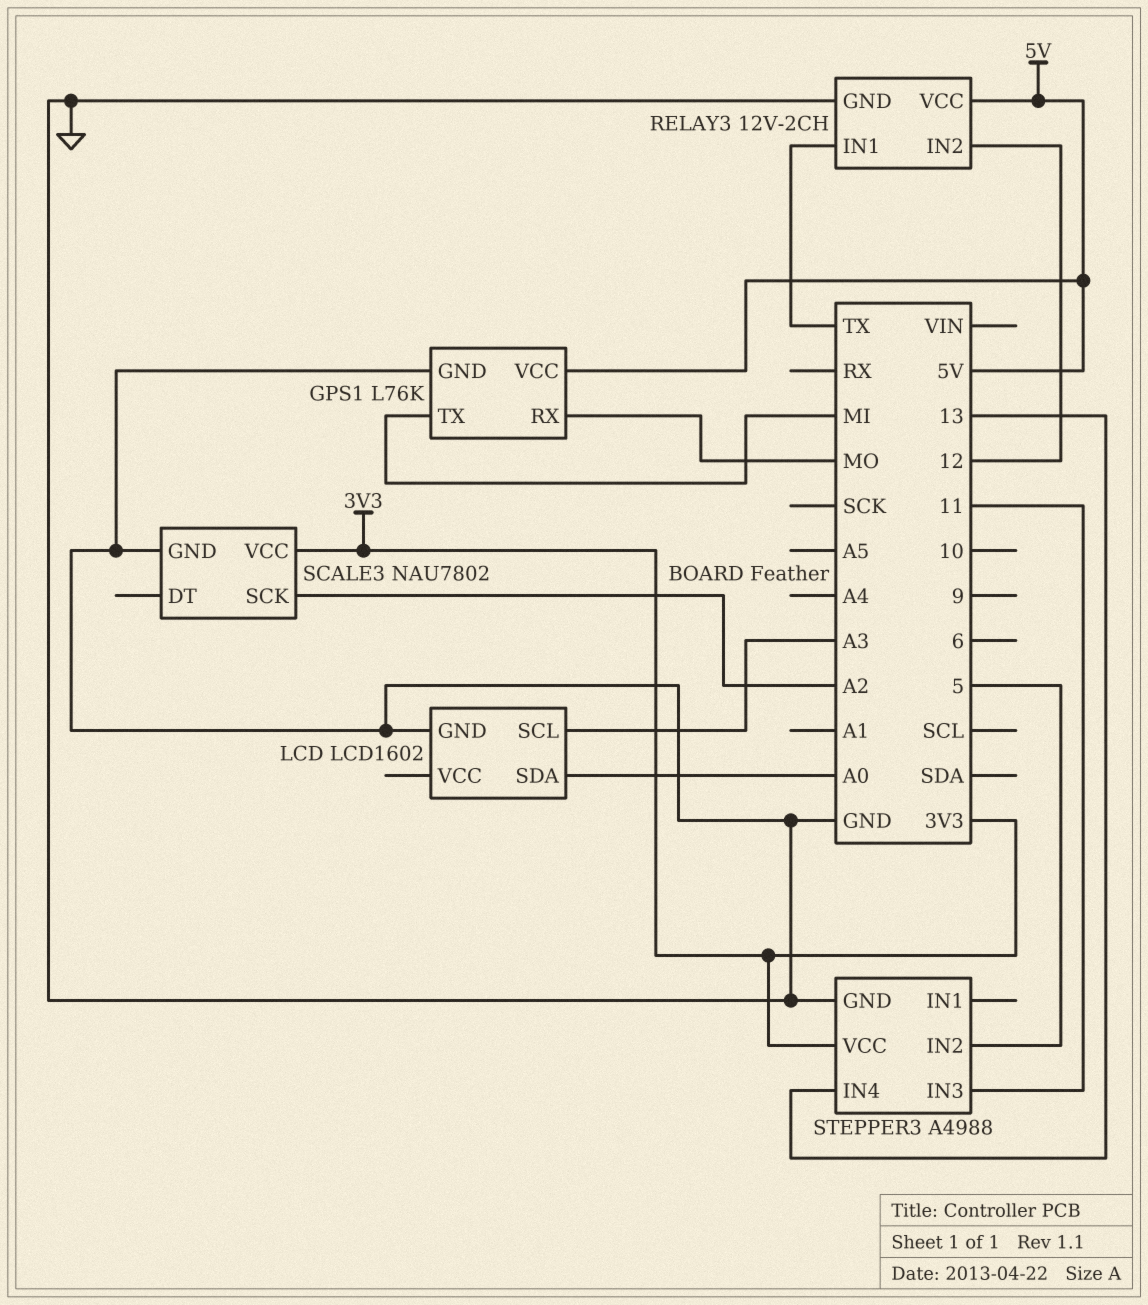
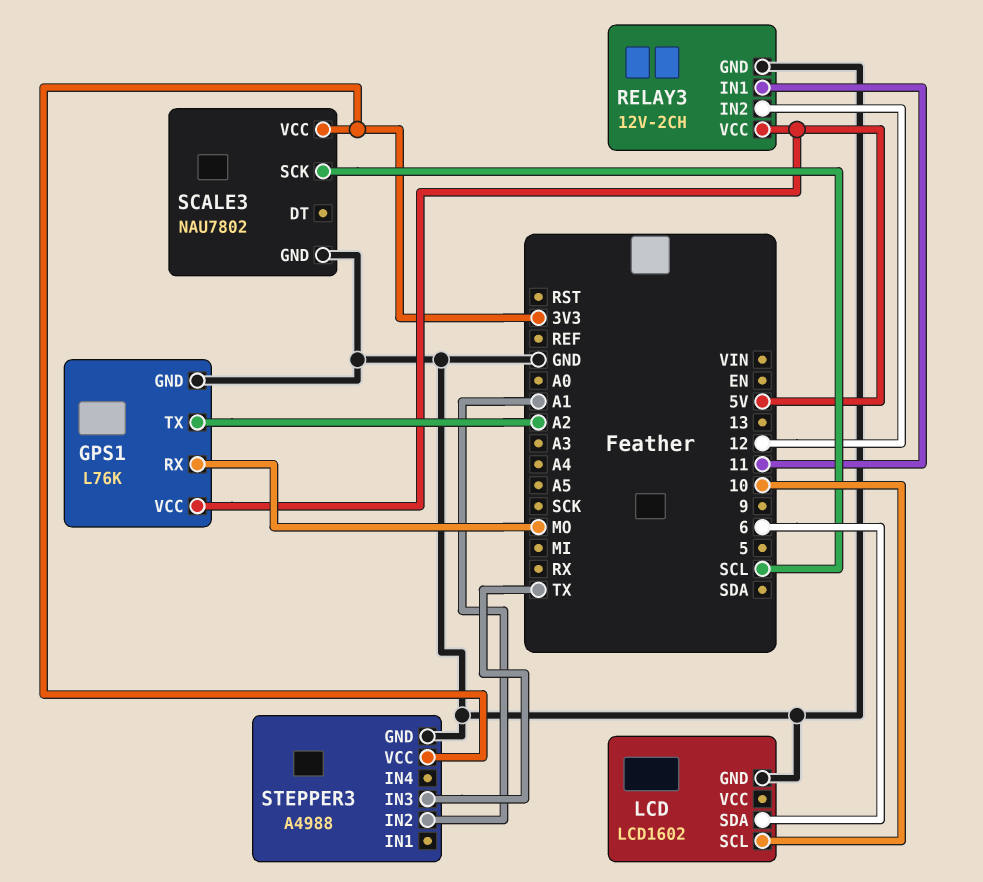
GPS1 pin TX: MI -> A2
LCD pin SCL: A3 -> 10
LCD pin SDA: A0 -> 6
RELAY3 pin IN1: TX -> 11
SCALE3 pin SCK: A2 -> SCL
STEPPER3 pin IN2: 5 -> A1
STEPPER3 pin IN3: 11 -> TX
STEPPER3 pin IN4: 13 -> none

